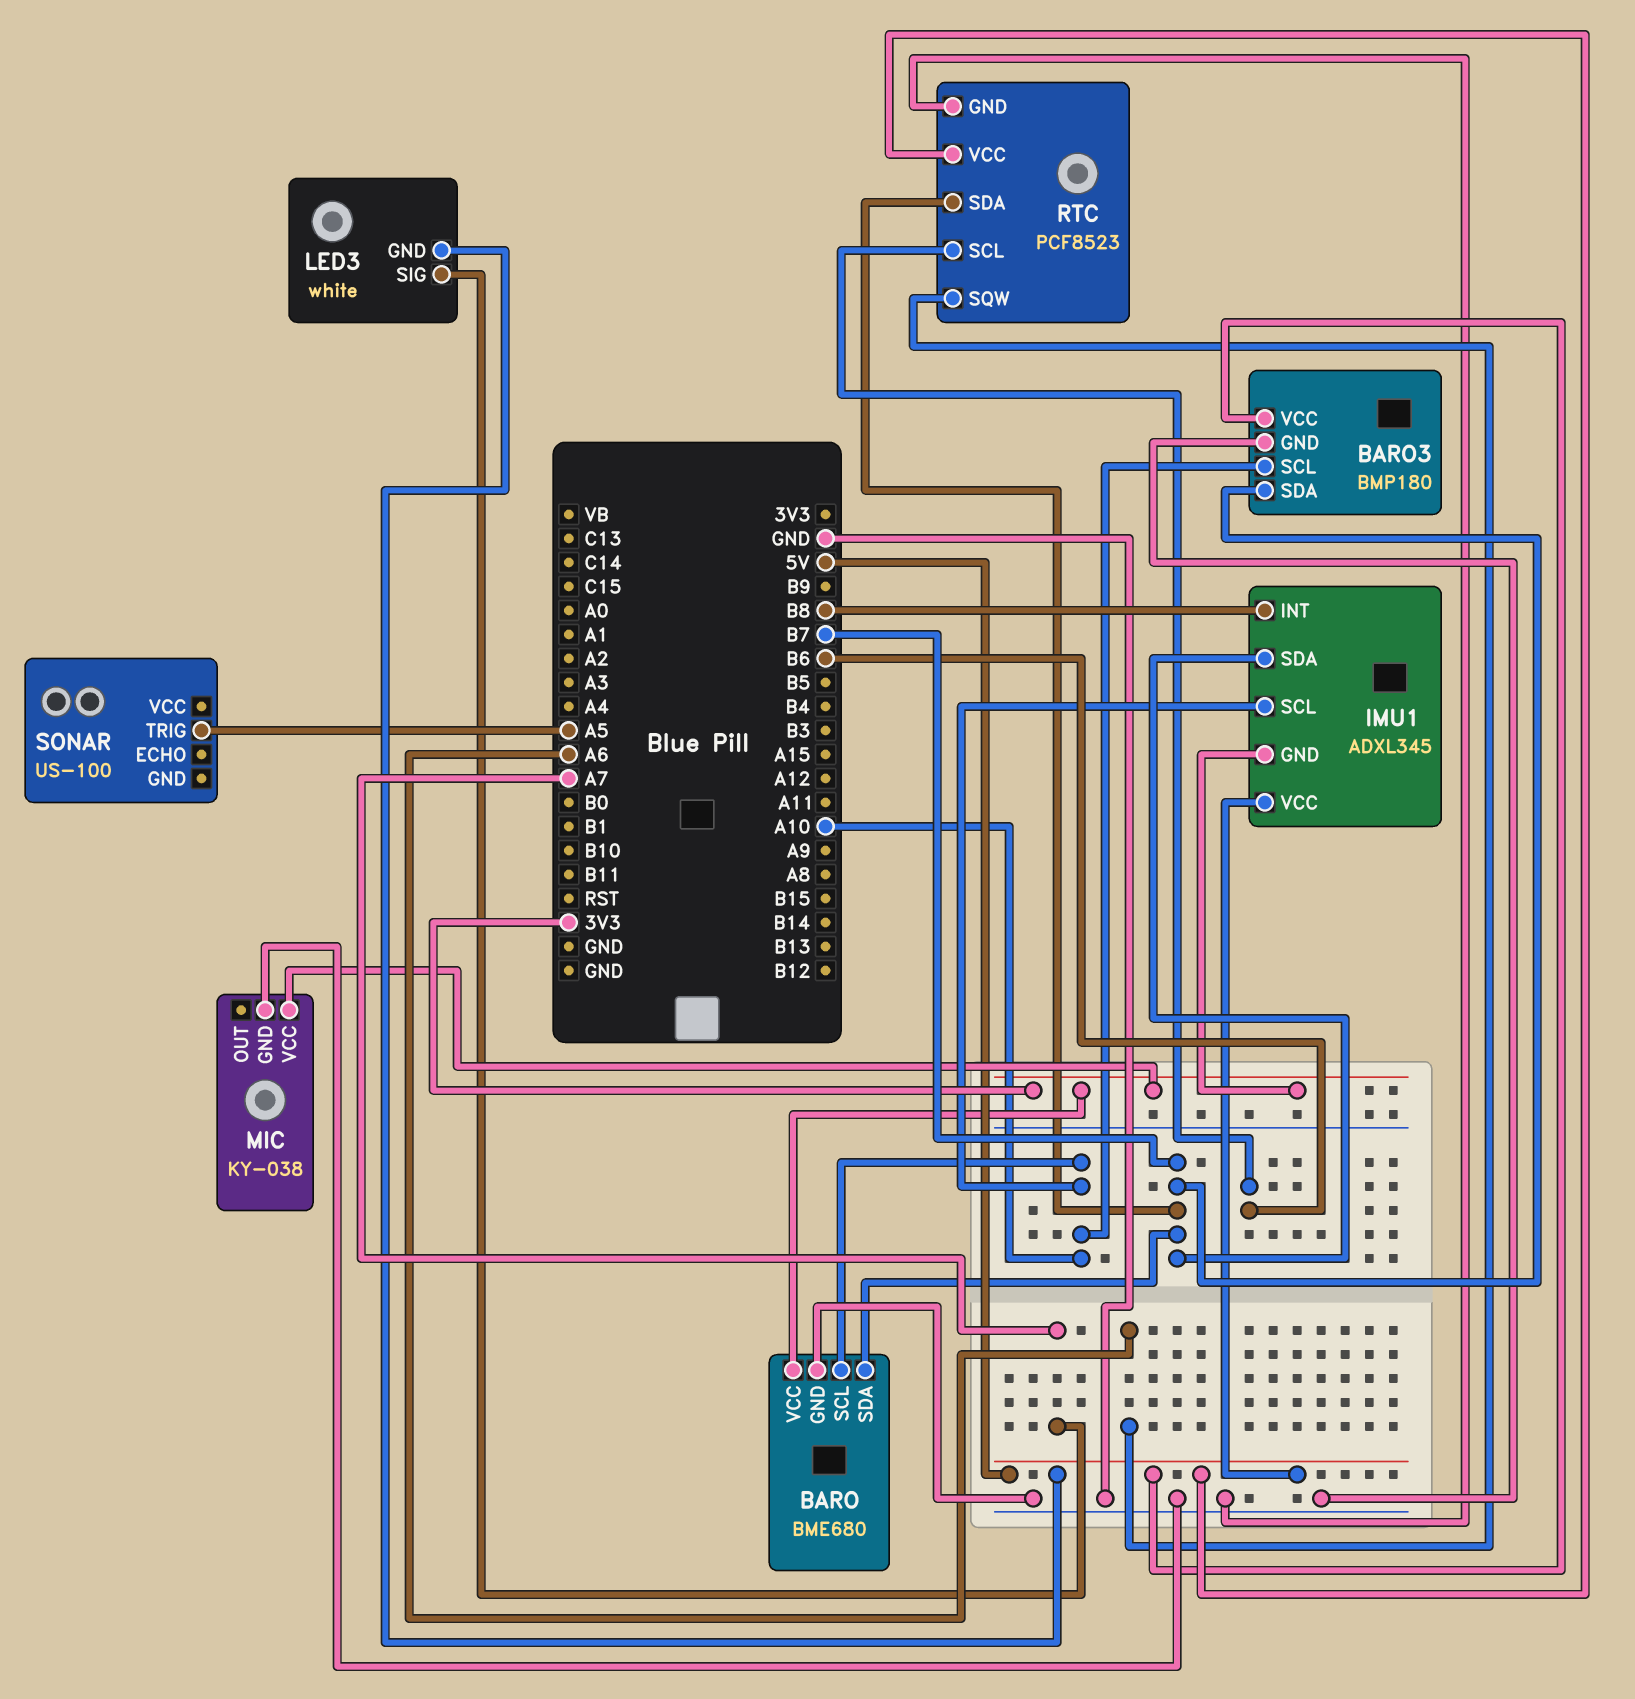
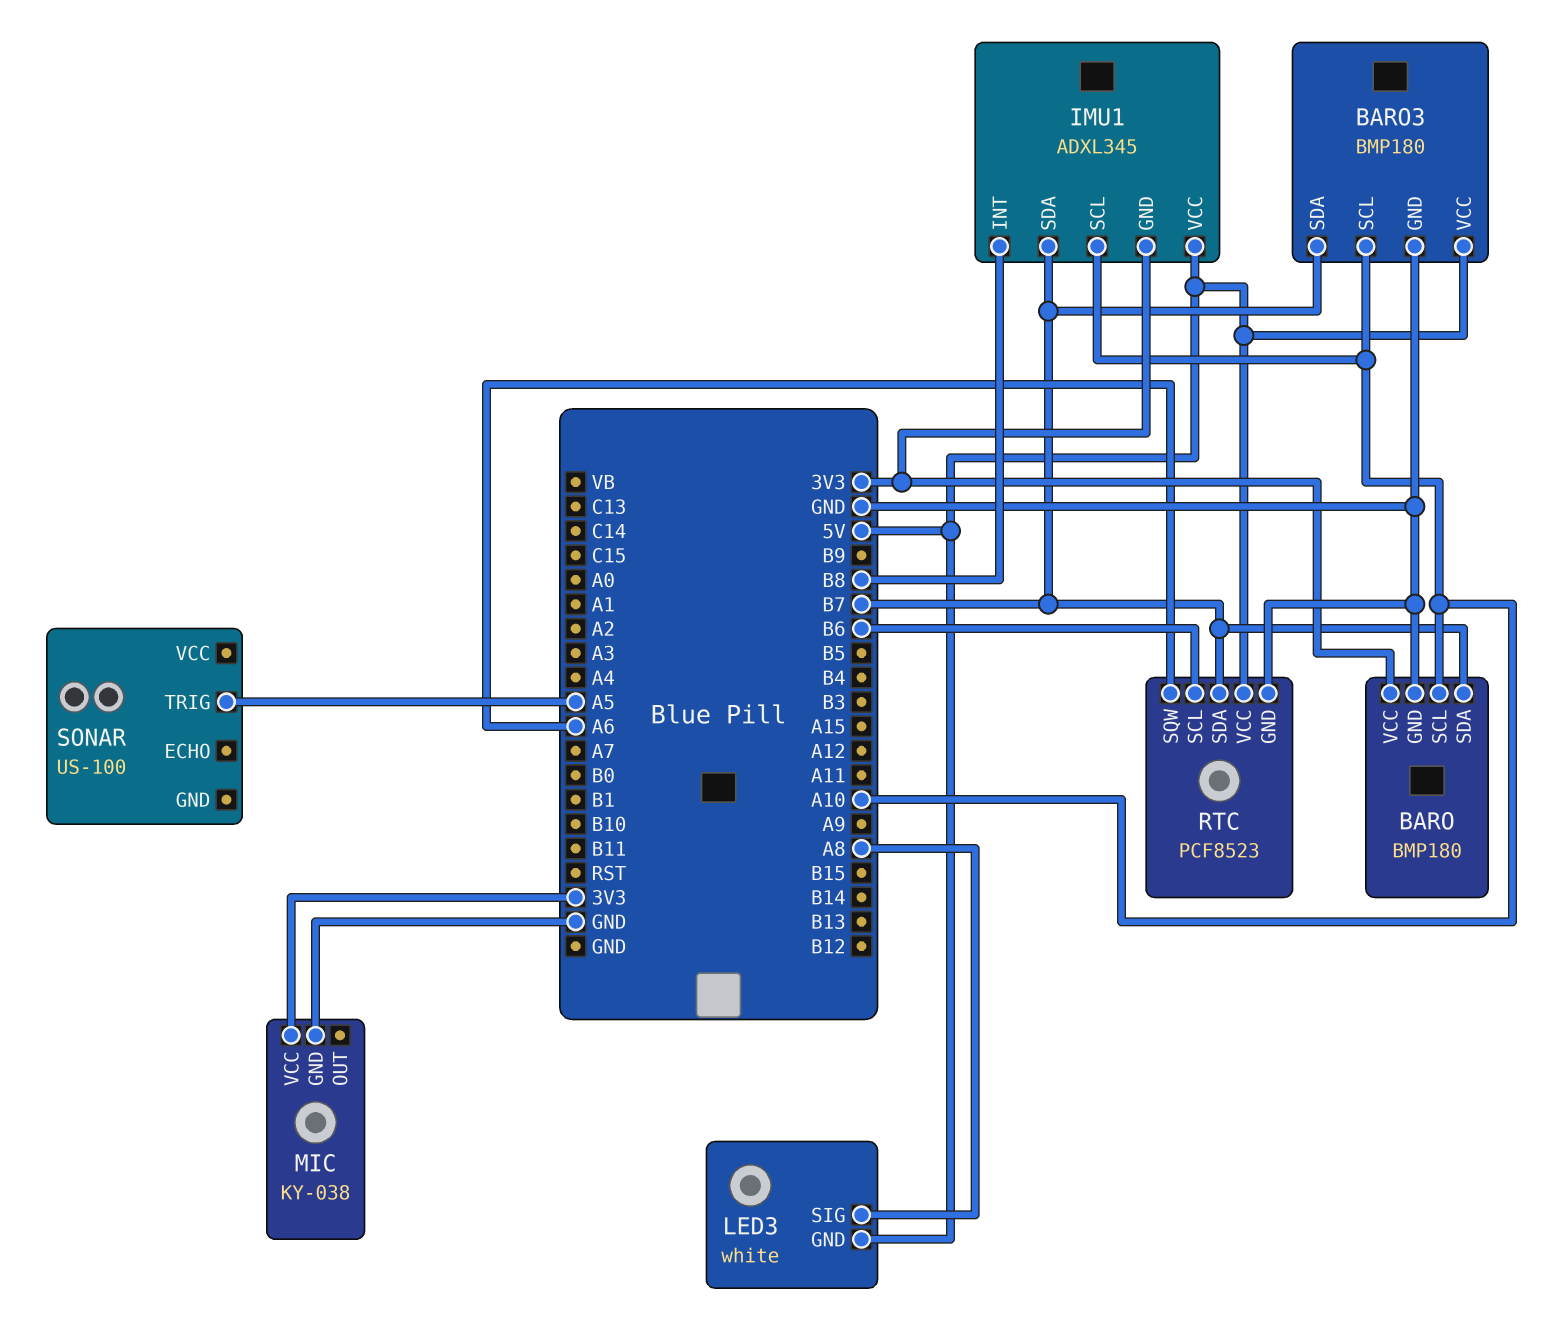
BARO: BME680 -> BMP180
LED3 pin SIG: A7 -> A8

